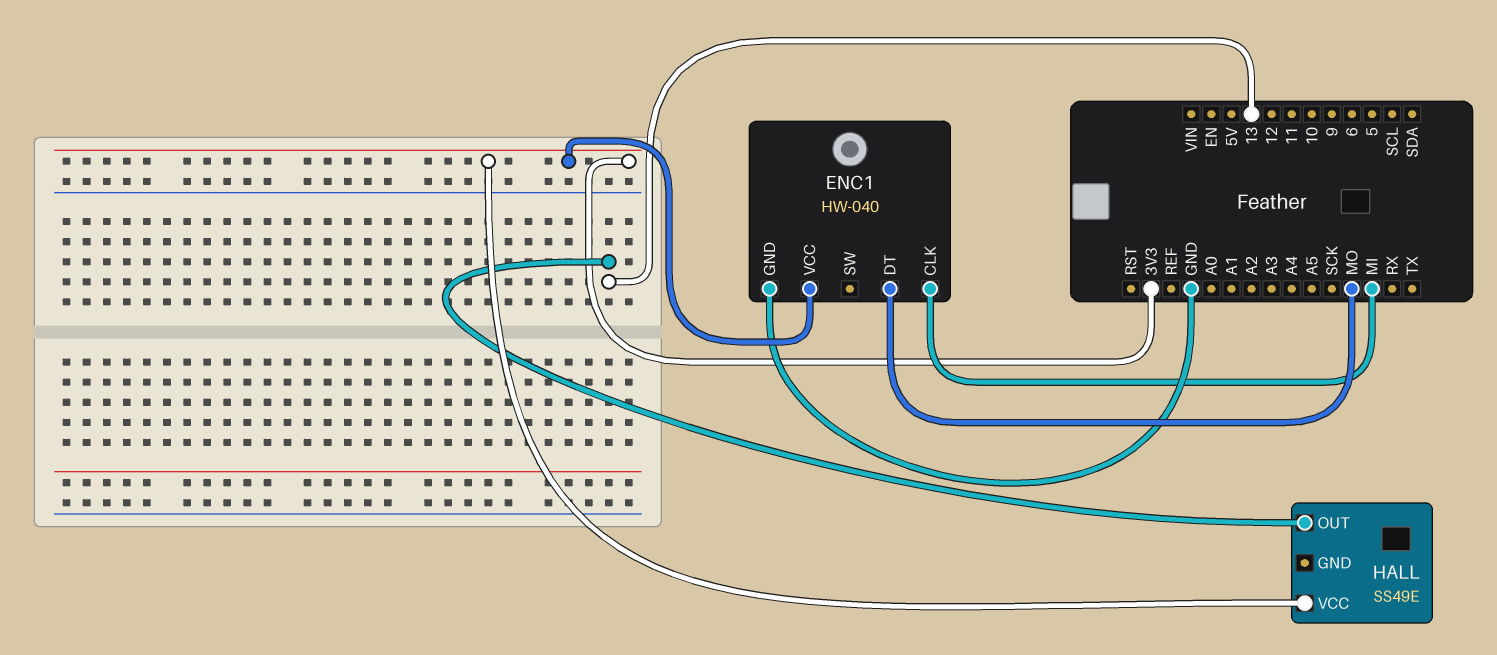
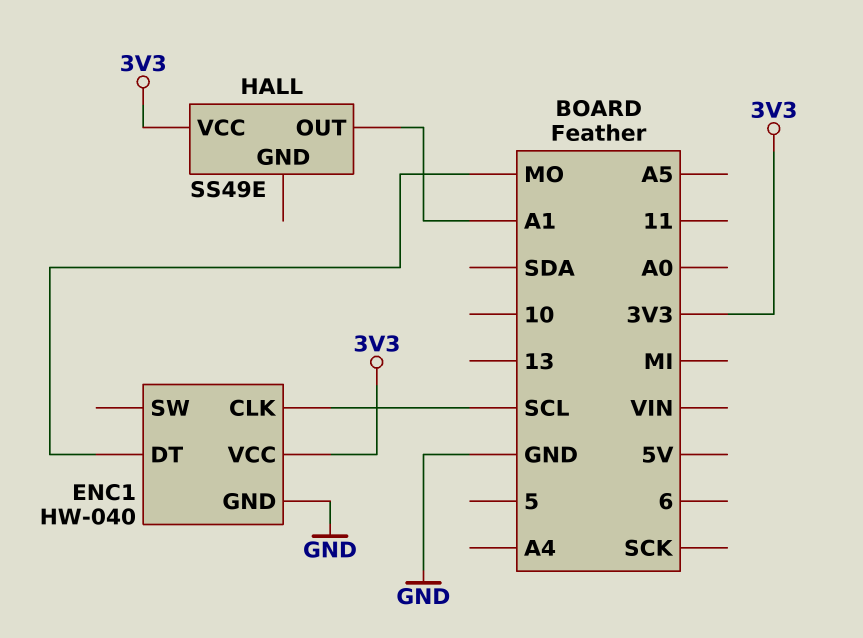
ENC1 pin CLK: MI -> SCL
HALL pin OUT: 13 -> A1

